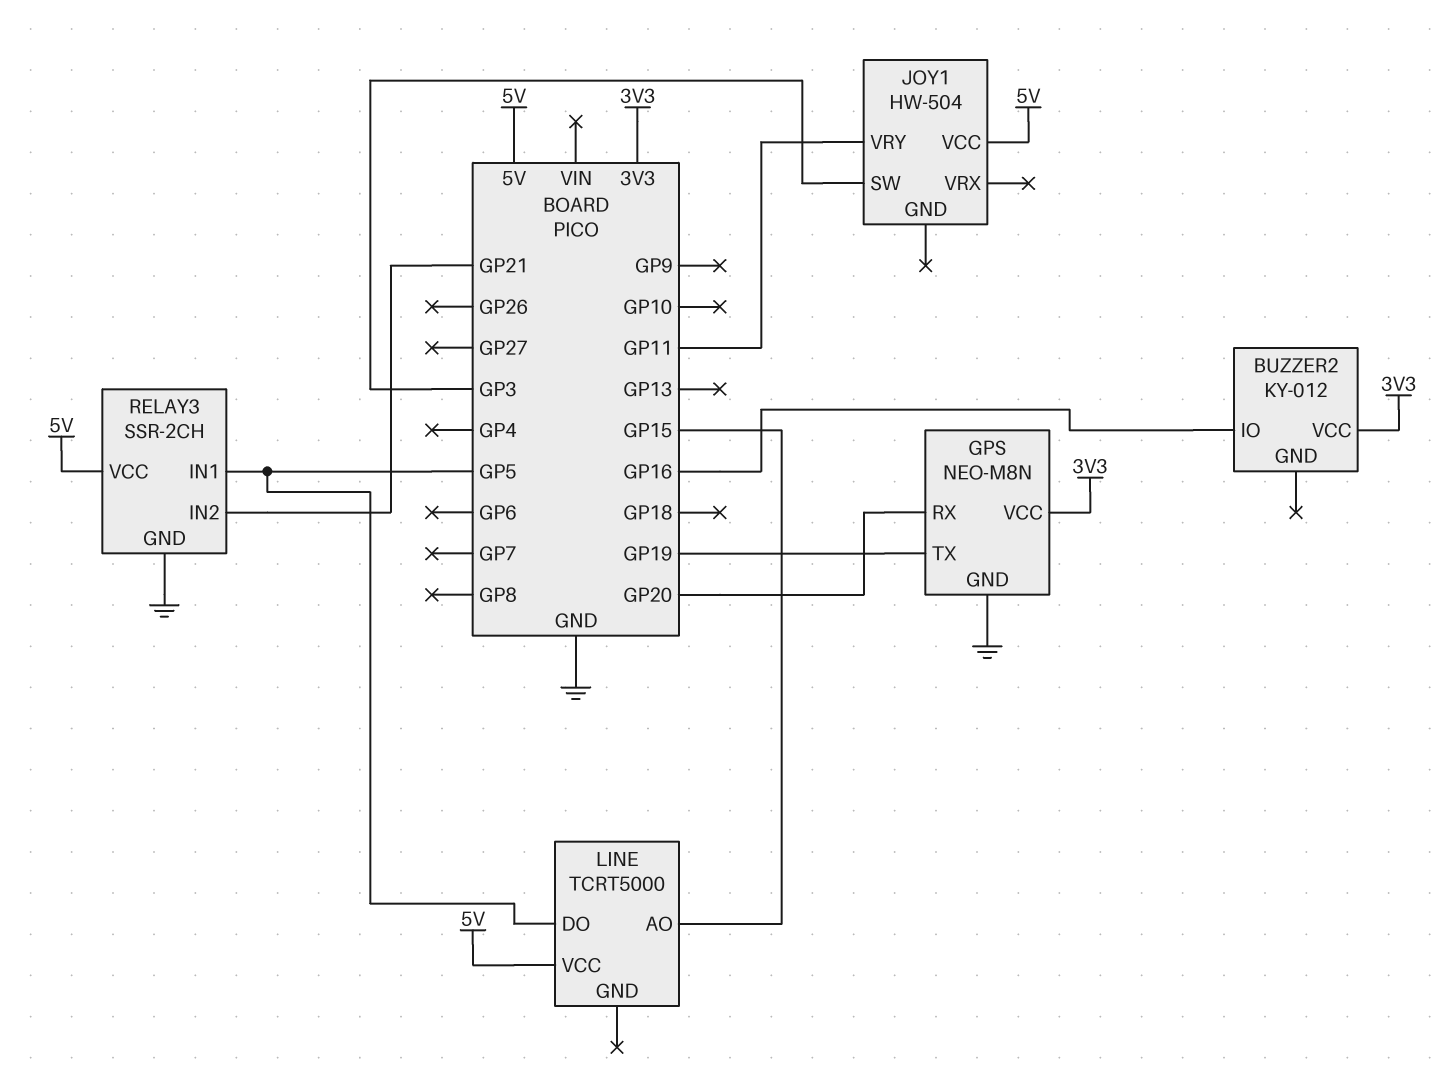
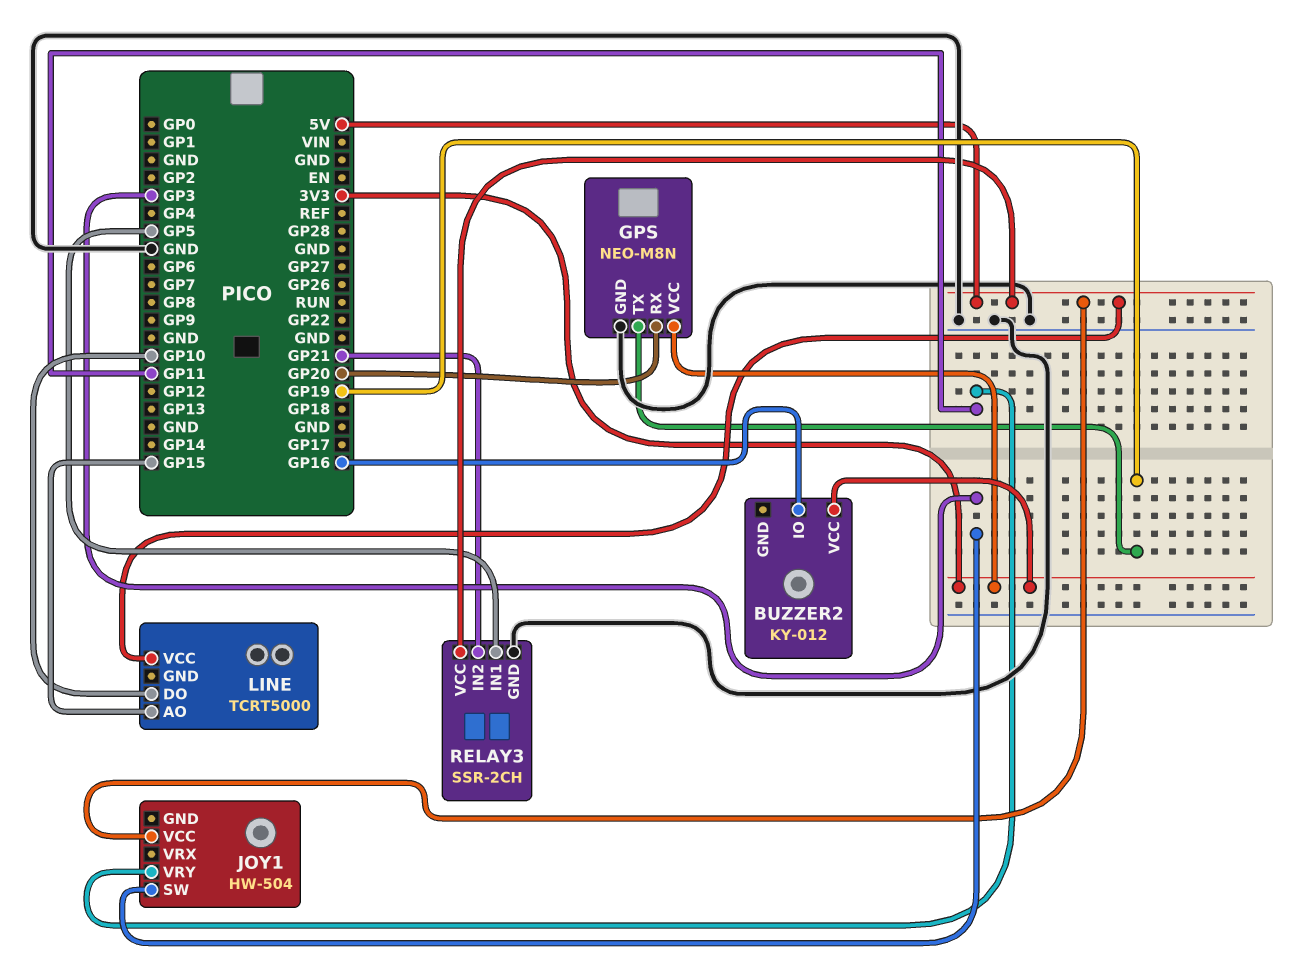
LINE pin DO: GP5 -> GP10

